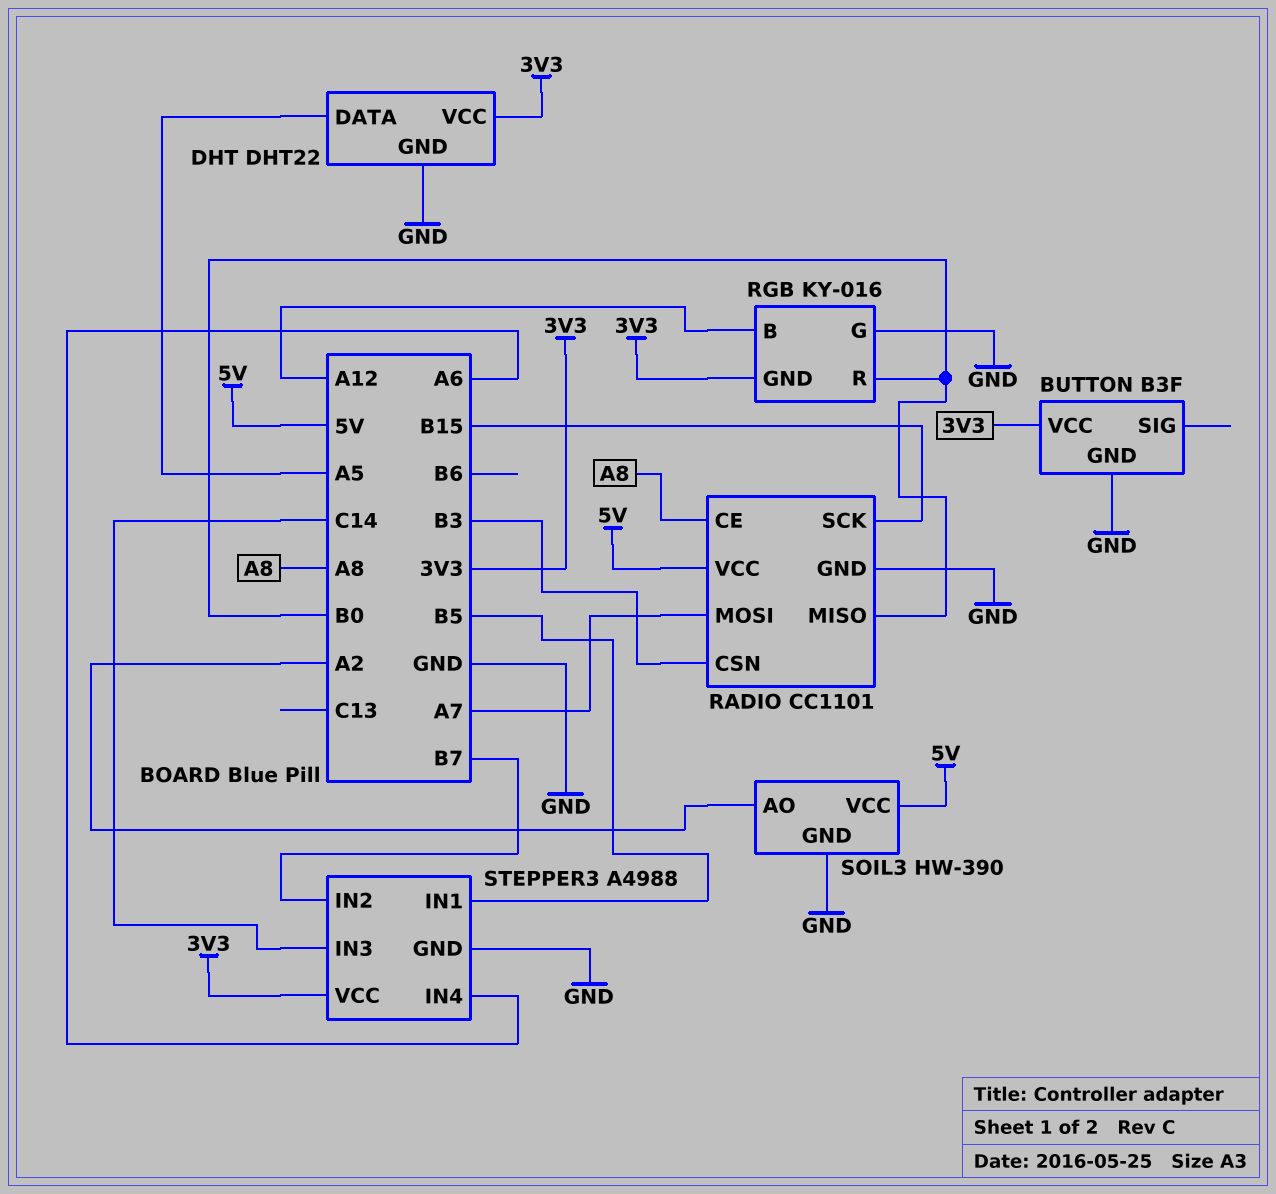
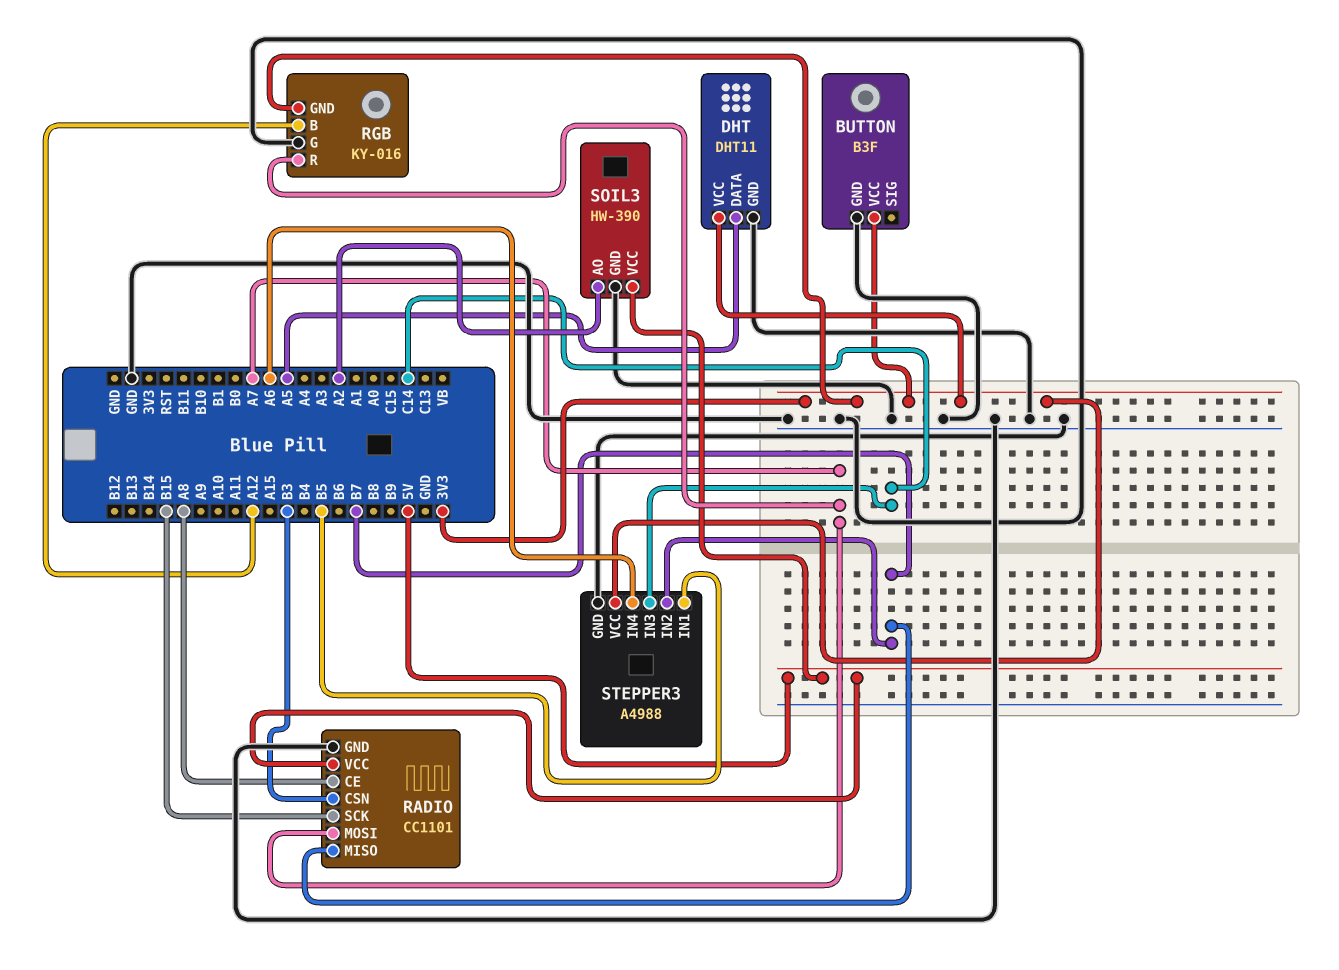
DHT: DHT22 -> DHT11
RADIO pin MISO: B0 -> B7
RGB pin R: B0 -> A7

